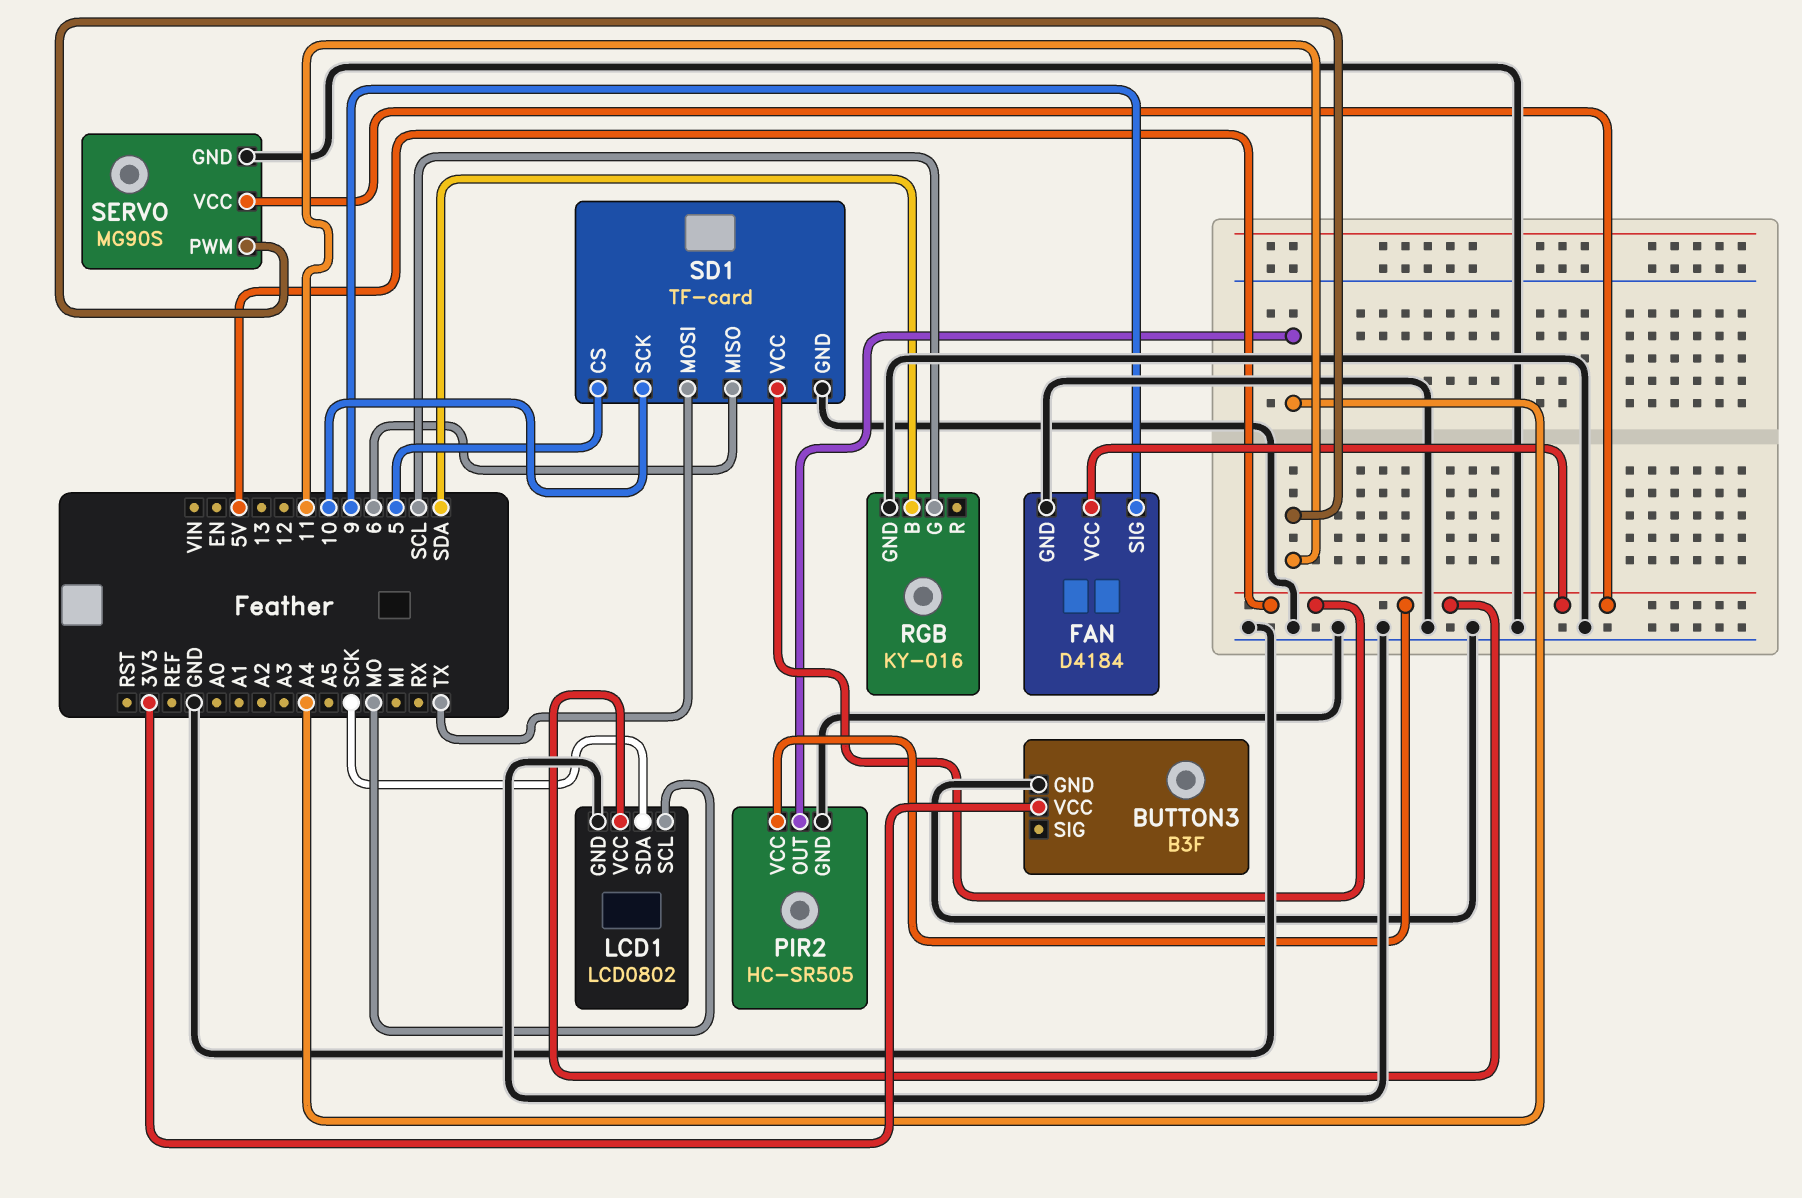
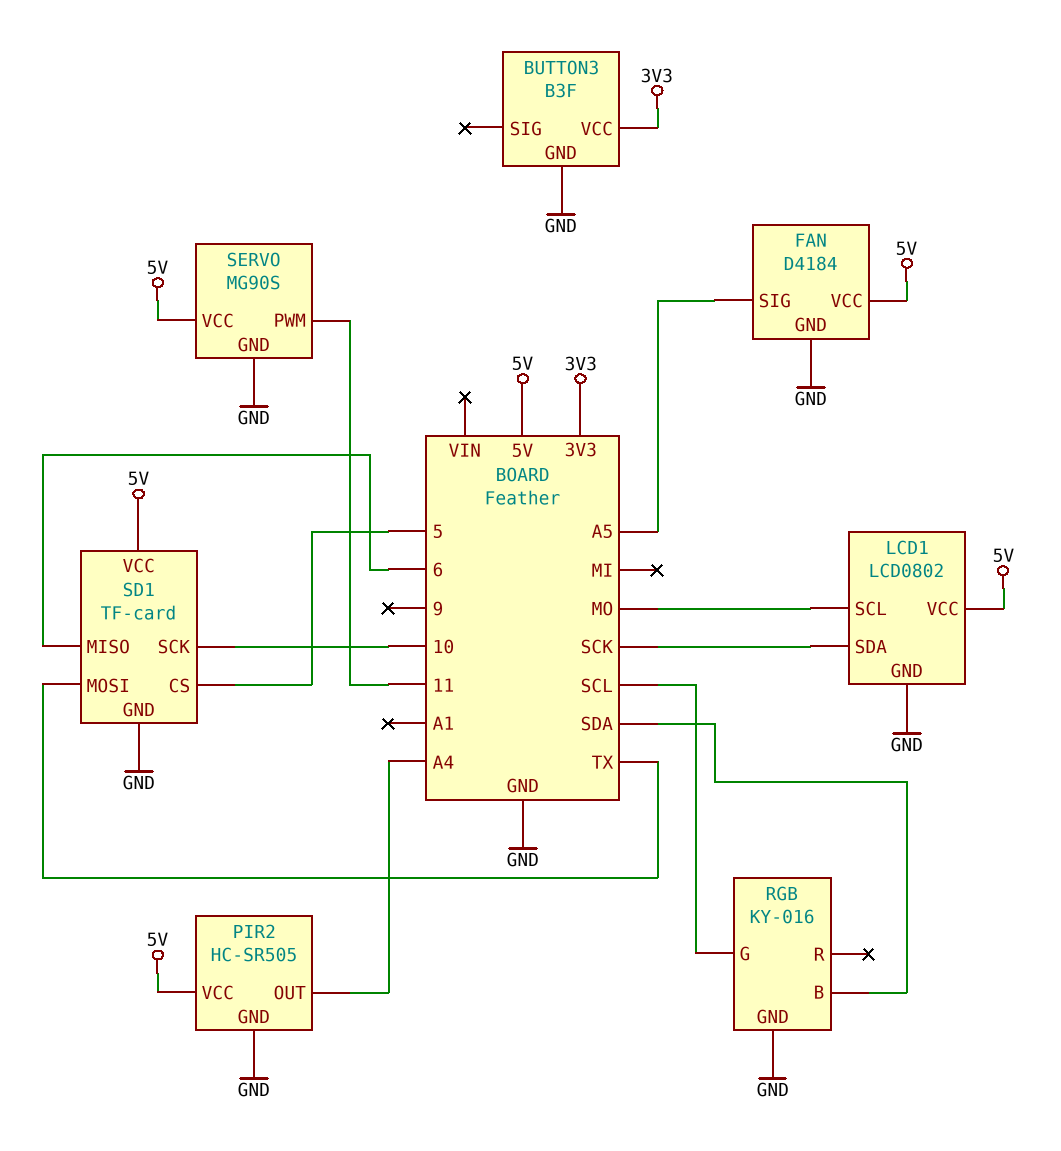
FAN pin SIG: 9 -> A5

